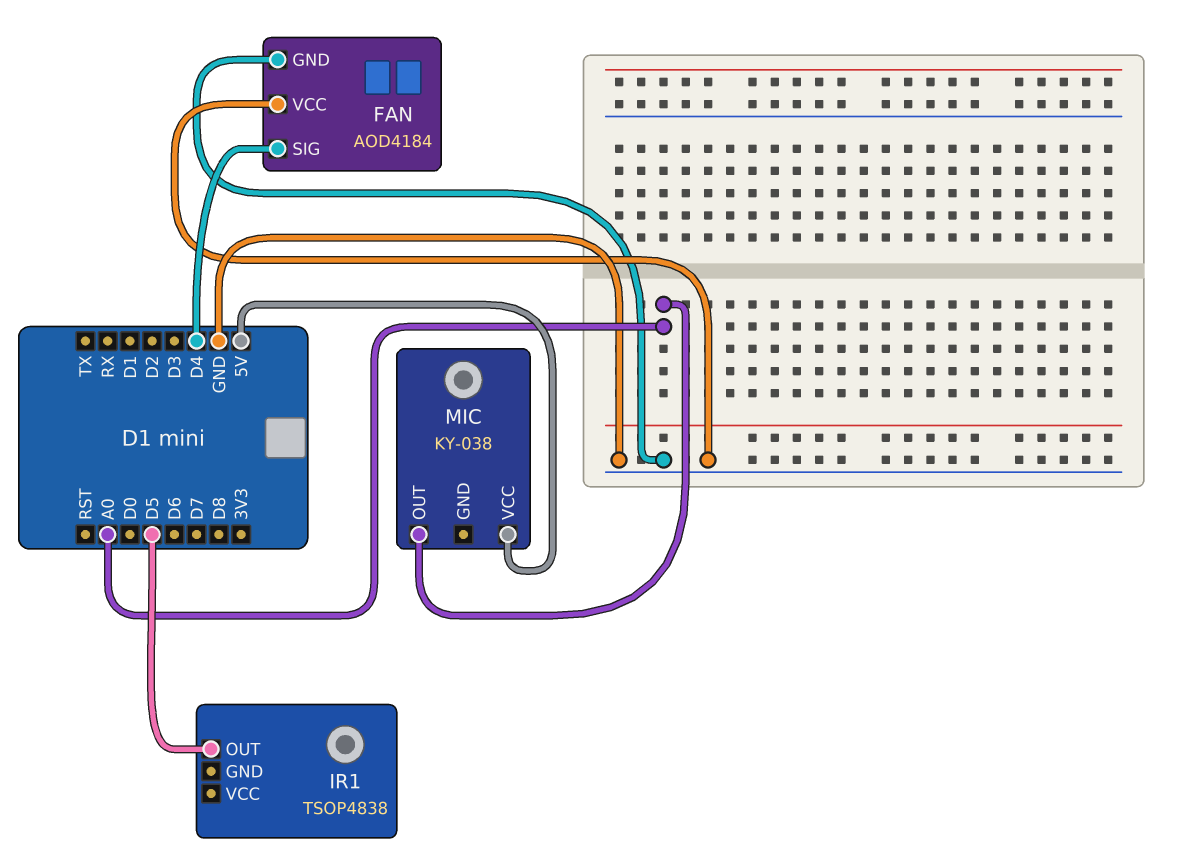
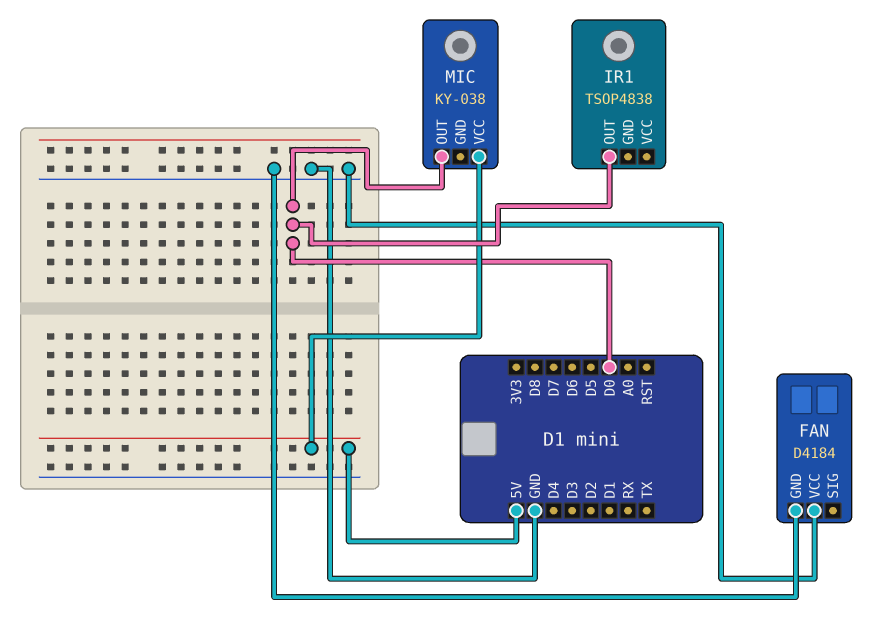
FAN: AOD4184 -> D4184
FAN pin SIG: D4 -> none
IR1 pin OUT: D5 -> D0
MIC pin OUT: A0 -> D0

